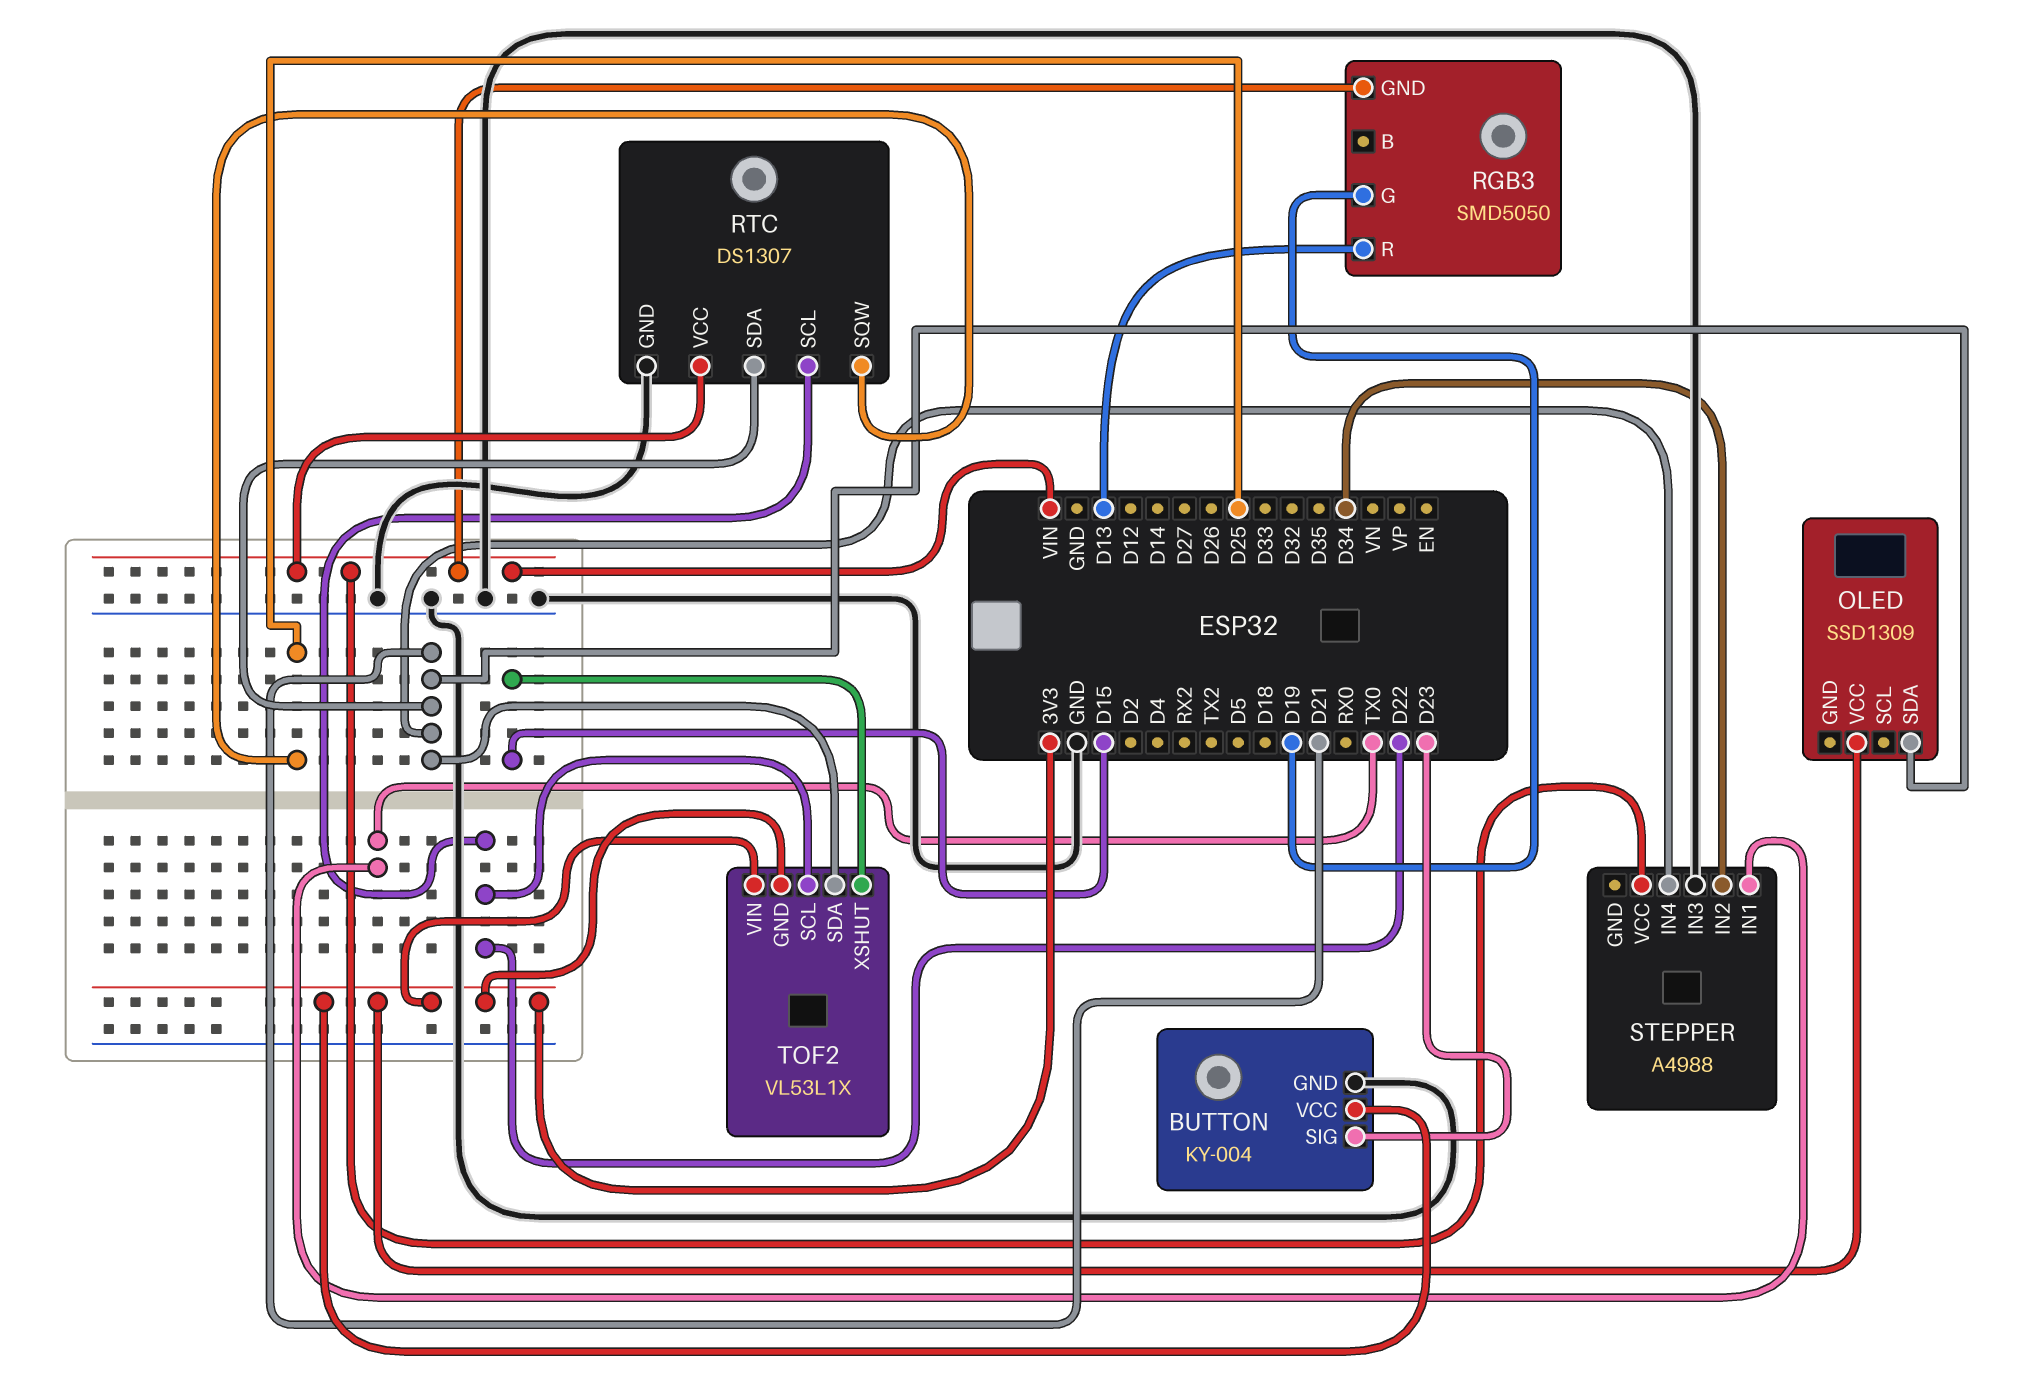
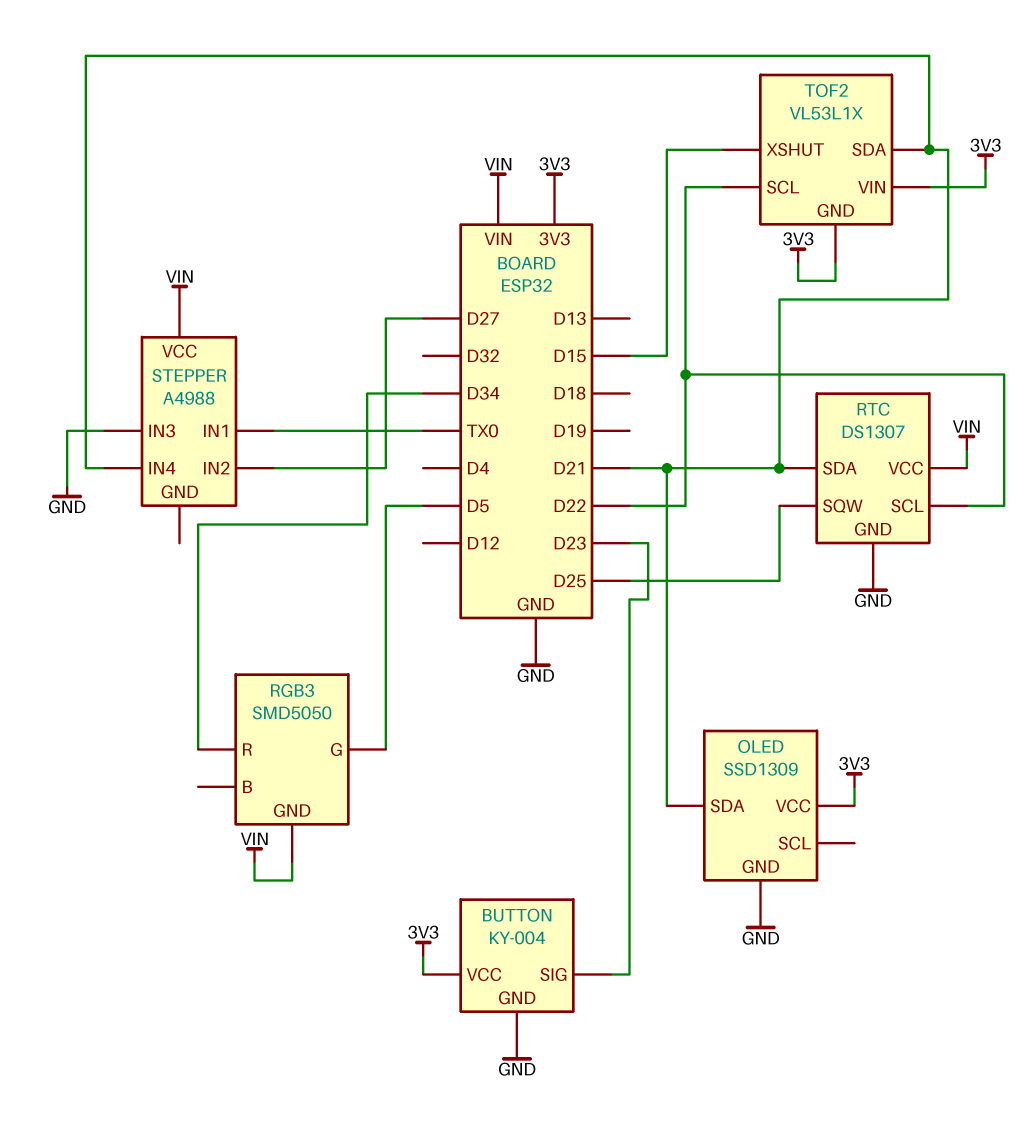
OLED pin GND: none -> GND
RGB3 pin G: D19 -> D5
RGB3 pin R: D13 -> D34
STEPPER pin IN2: D34 -> D27

